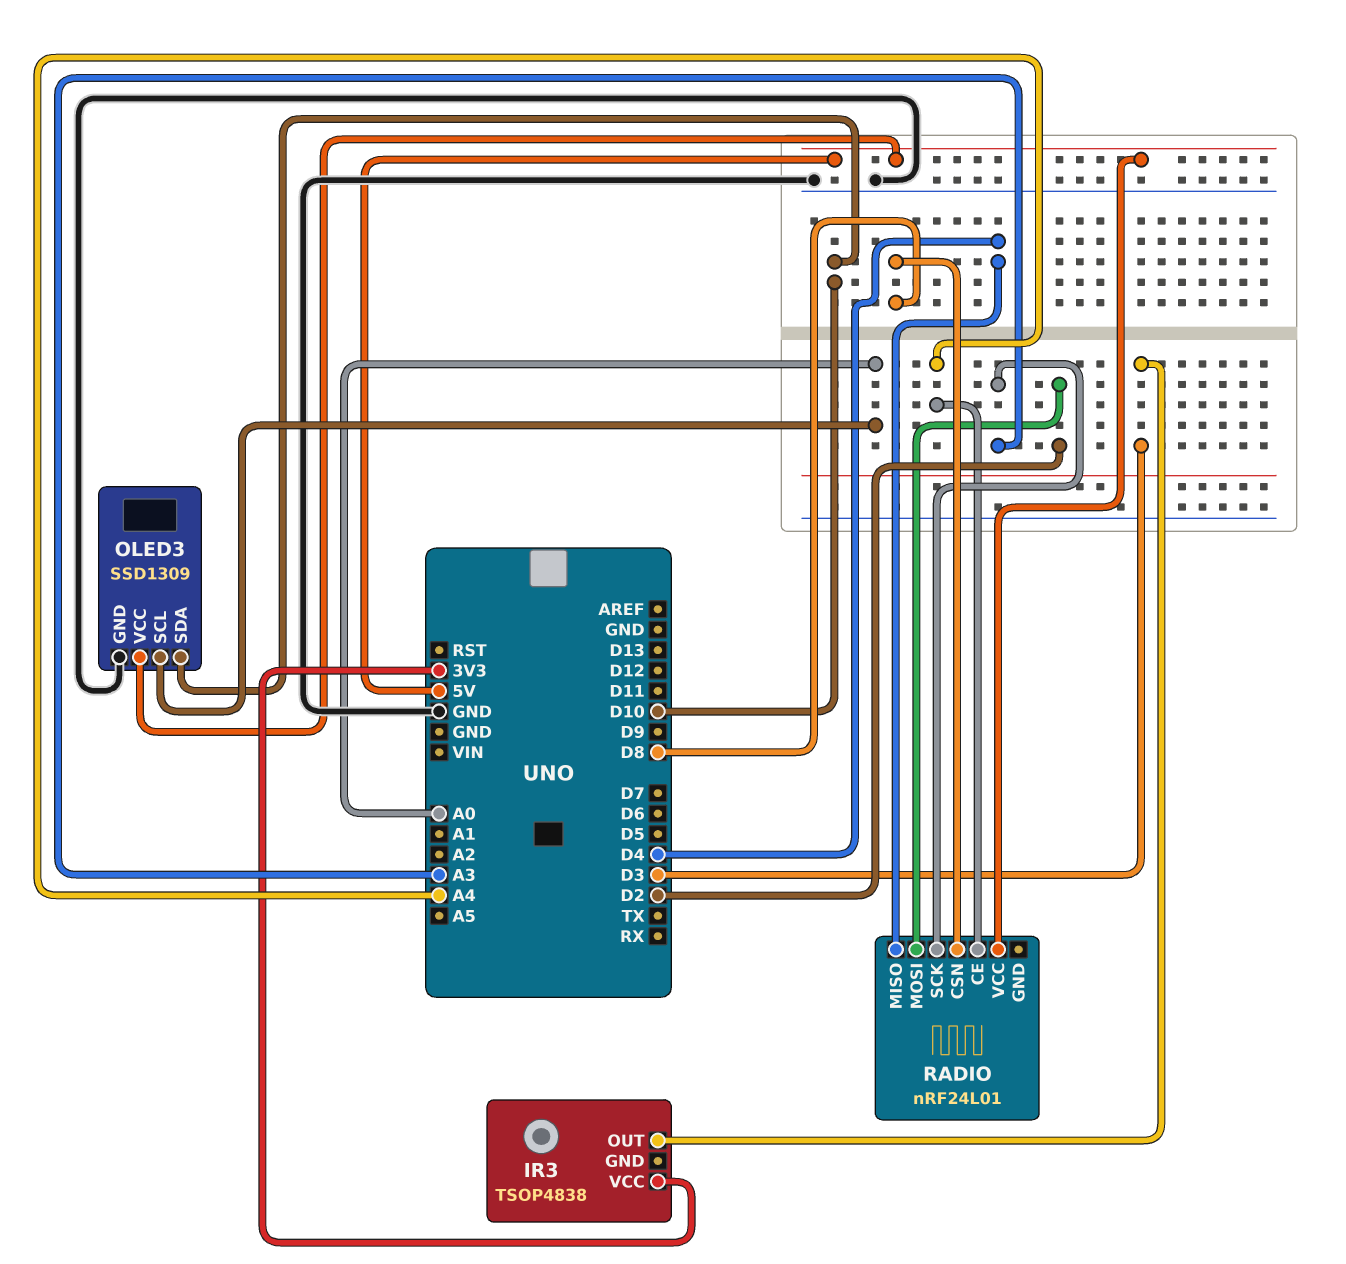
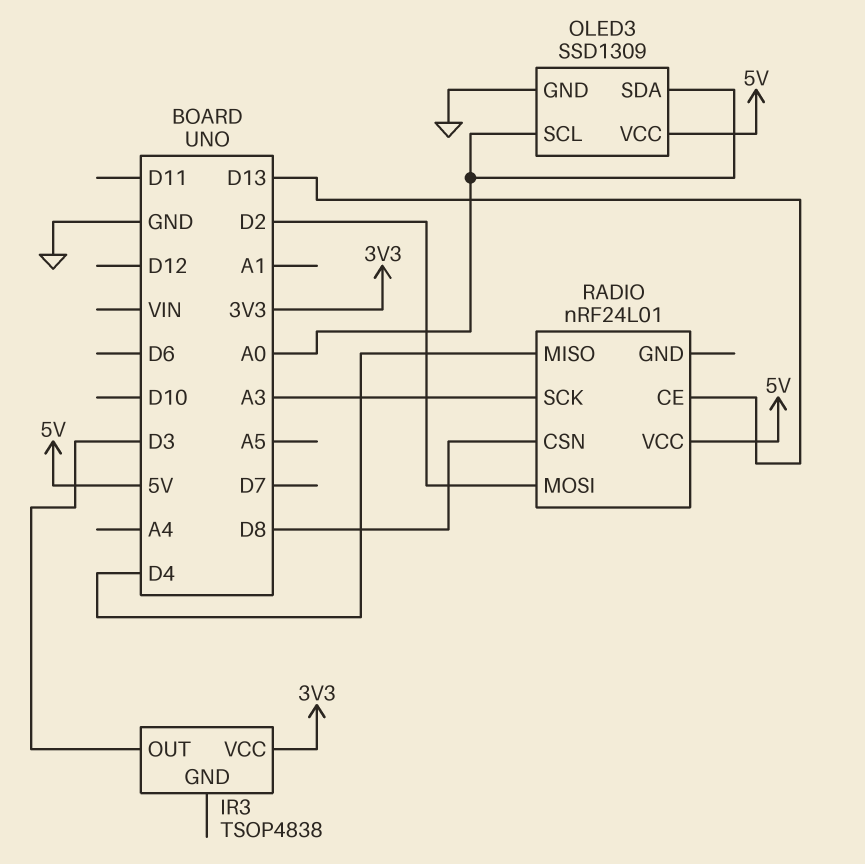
OLED3 pin SDA: D10 -> A0
RADIO pin CE: A4 -> D13

